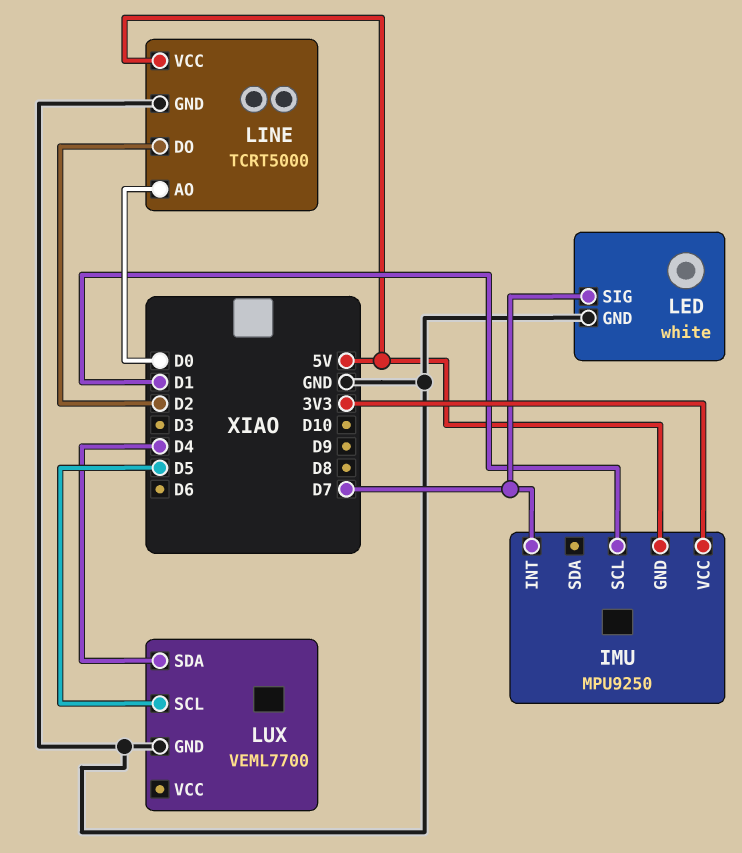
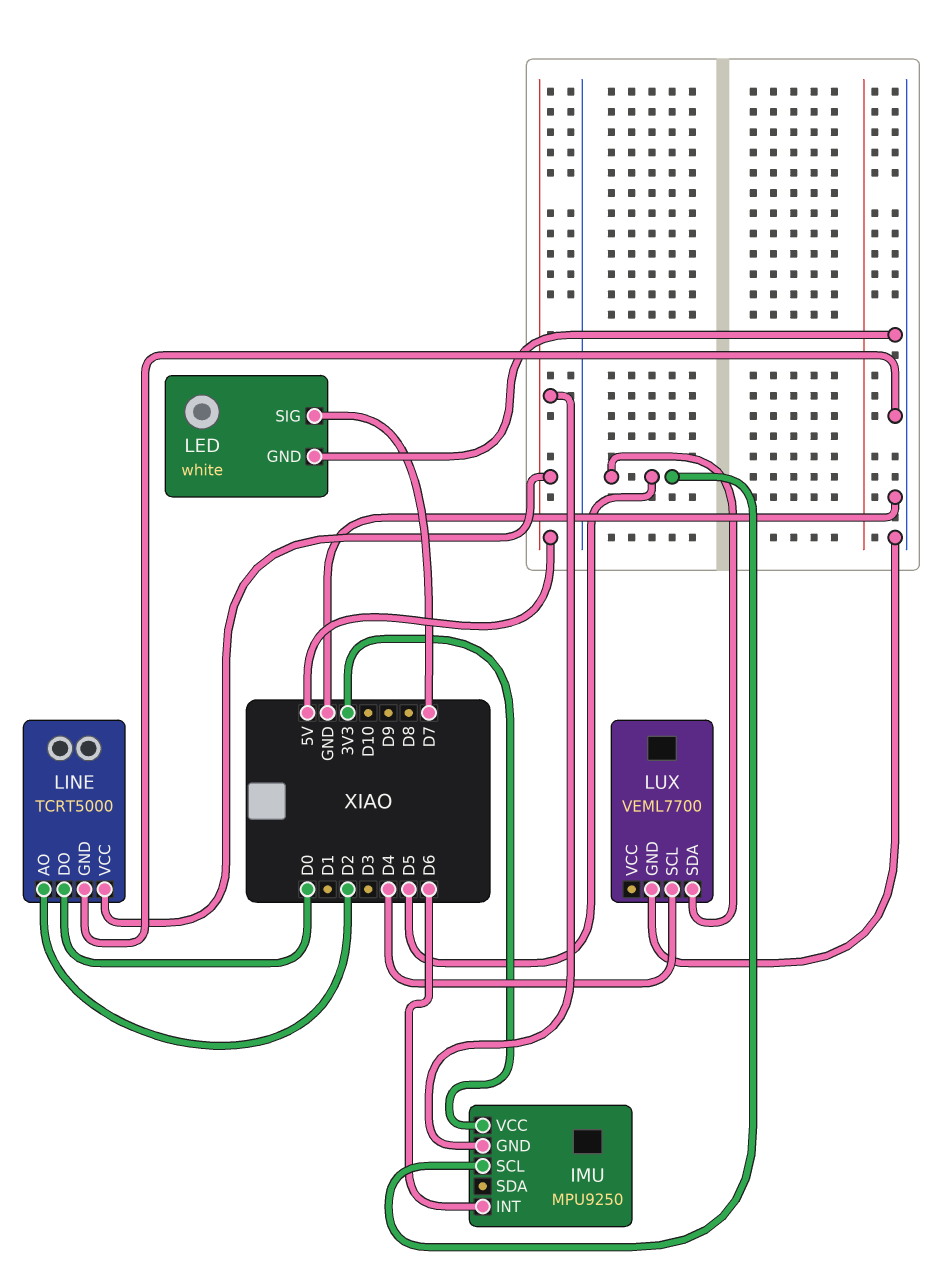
IMU pin INT: D7 -> D6
IMU pin SCL: D1 -> D5
LINE pin AO: D0 -> D2
LINE pin DO: D2 -> D0
LUX pin SCL: D5 -> D4
LUX pin SDA: D4 -> D5

